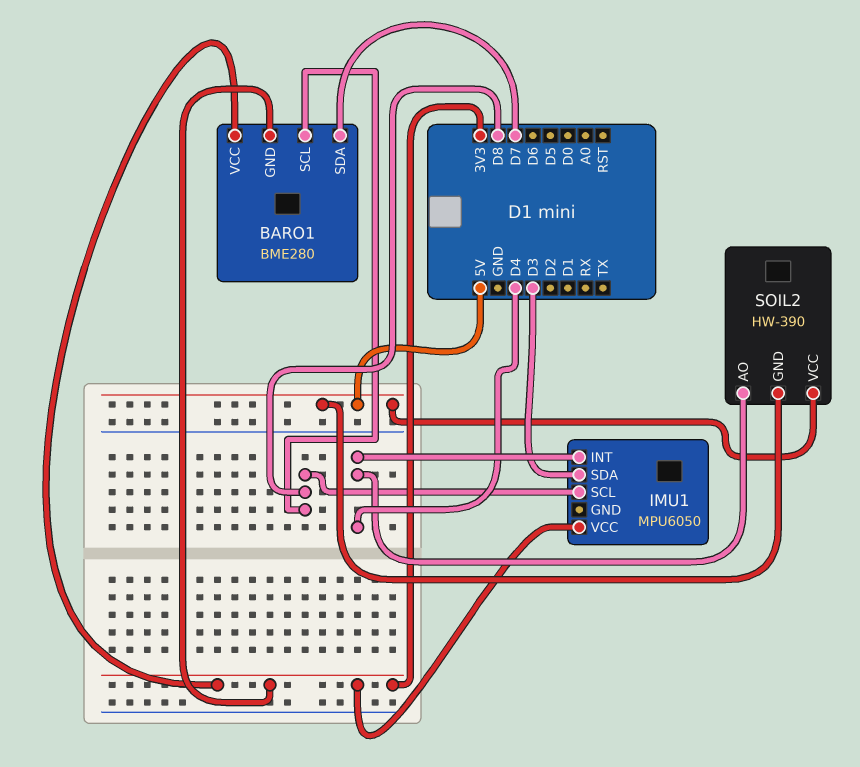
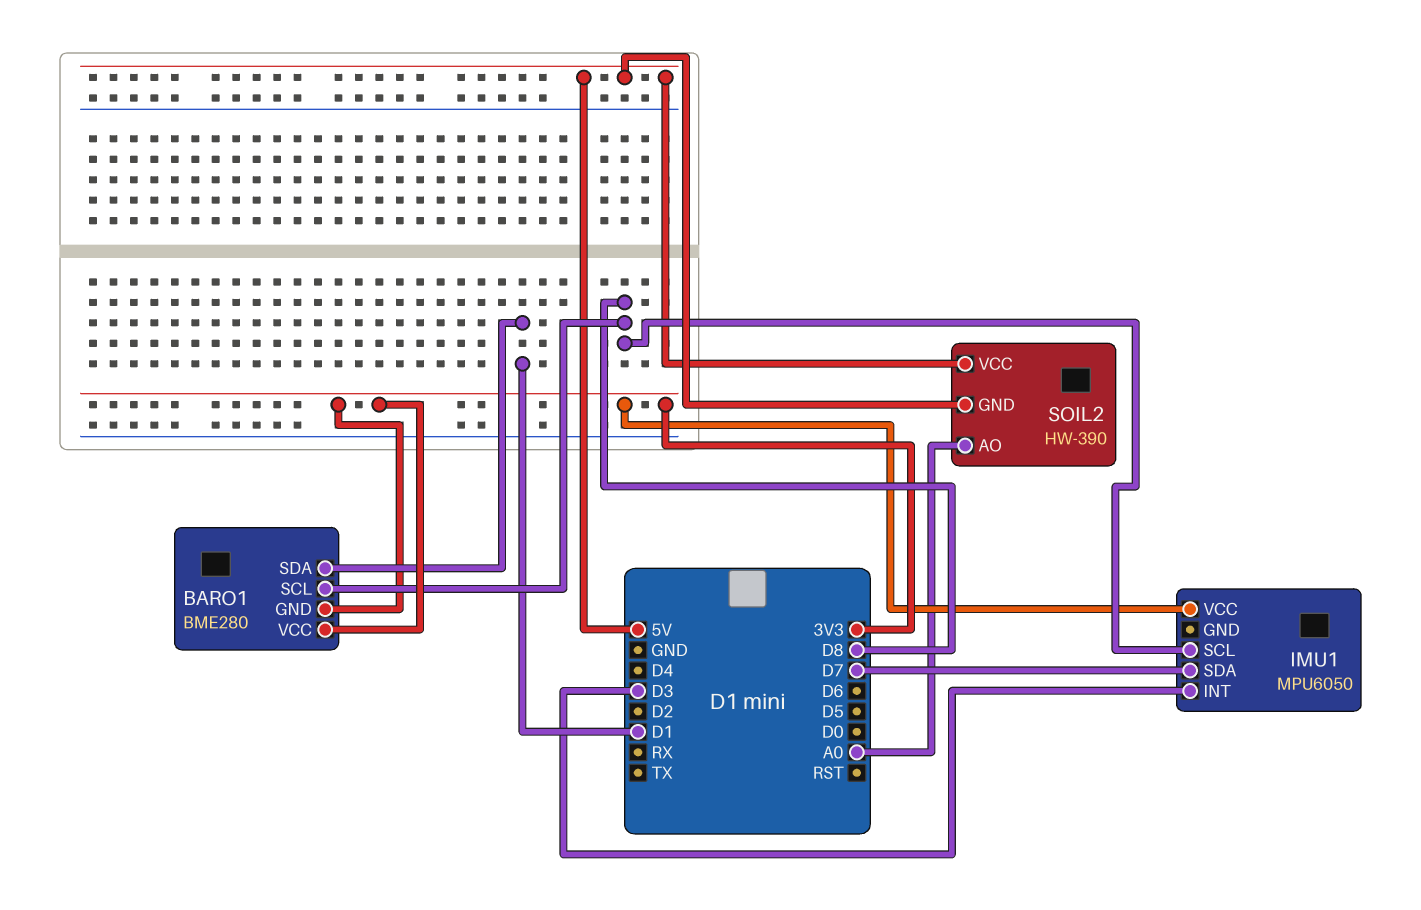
BARO1 pin SDA: D7 -> D1
IMU1 pin INT: D4 -> D3
IMU1 pin SDA: D3 -> D7
SOIL2 pin AO: D4 -> A0

